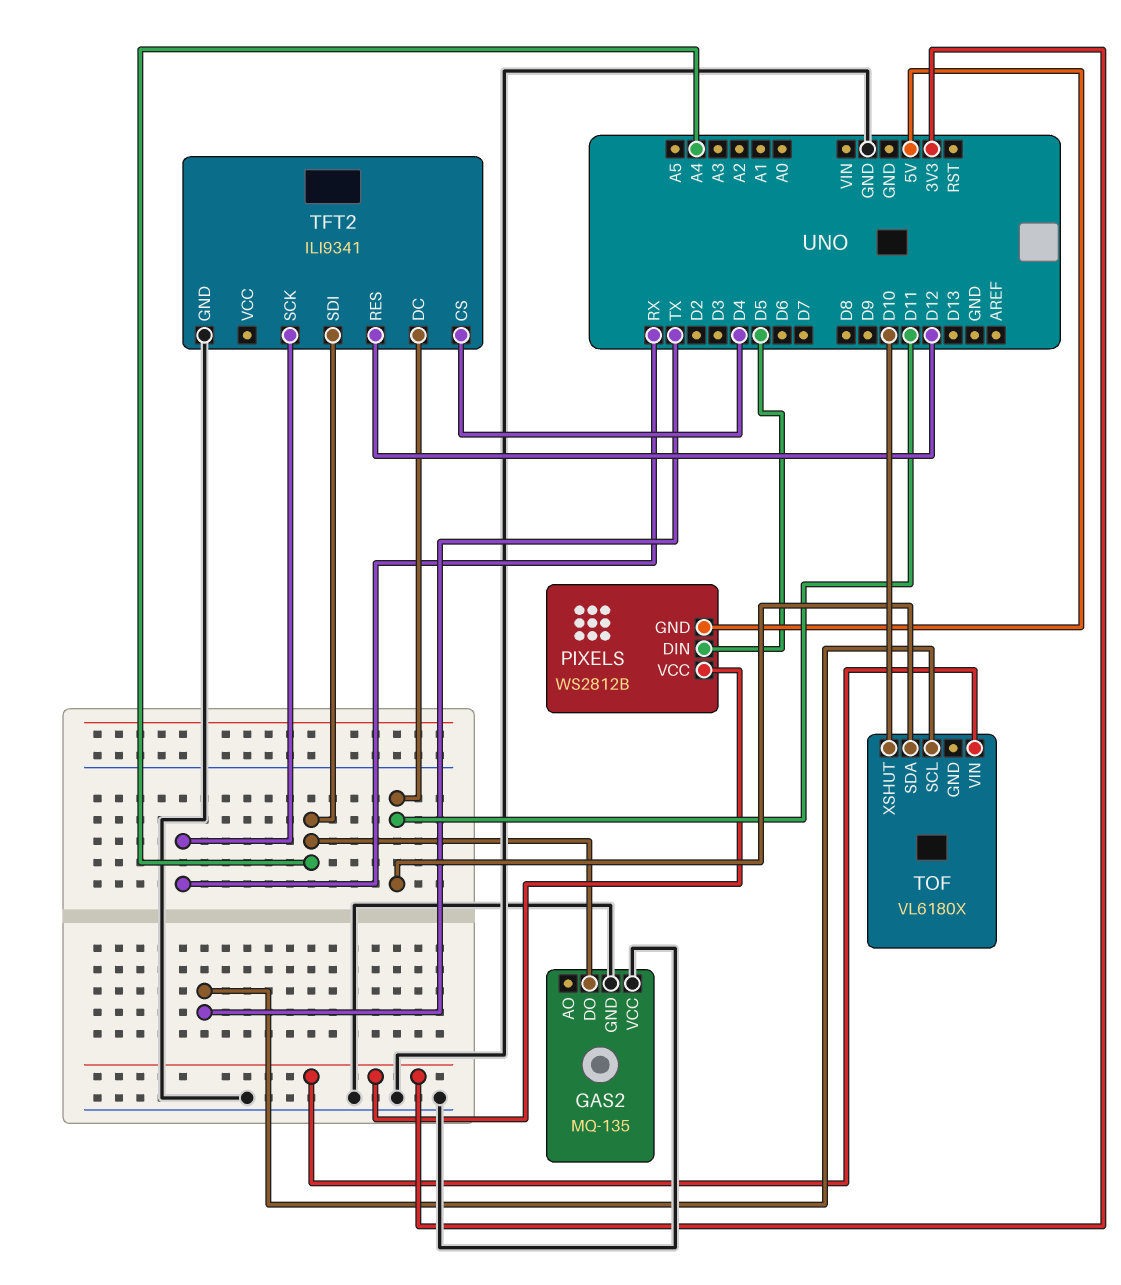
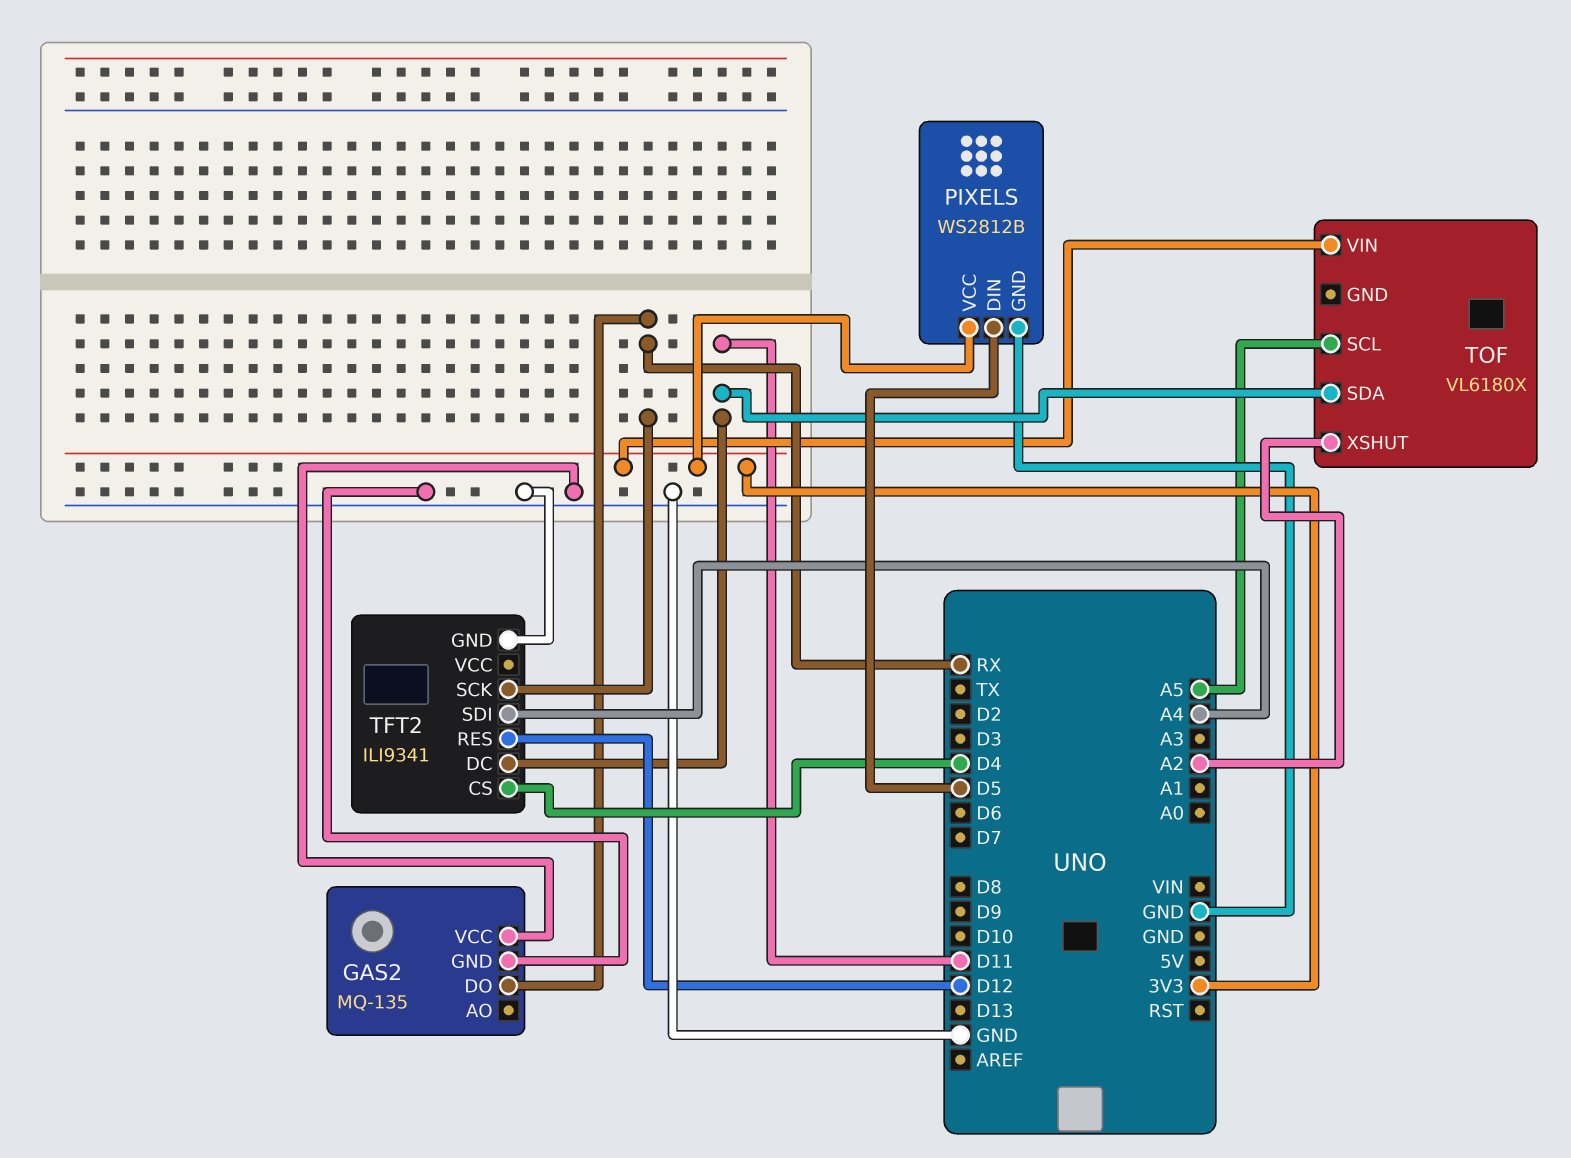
GAS2 pin DO: A4 -> RX
PIXELS pin GND: 5V -> GND
TOF pin SCL: TX -> A5
TOF pin XSHUT: D10 -> A2

